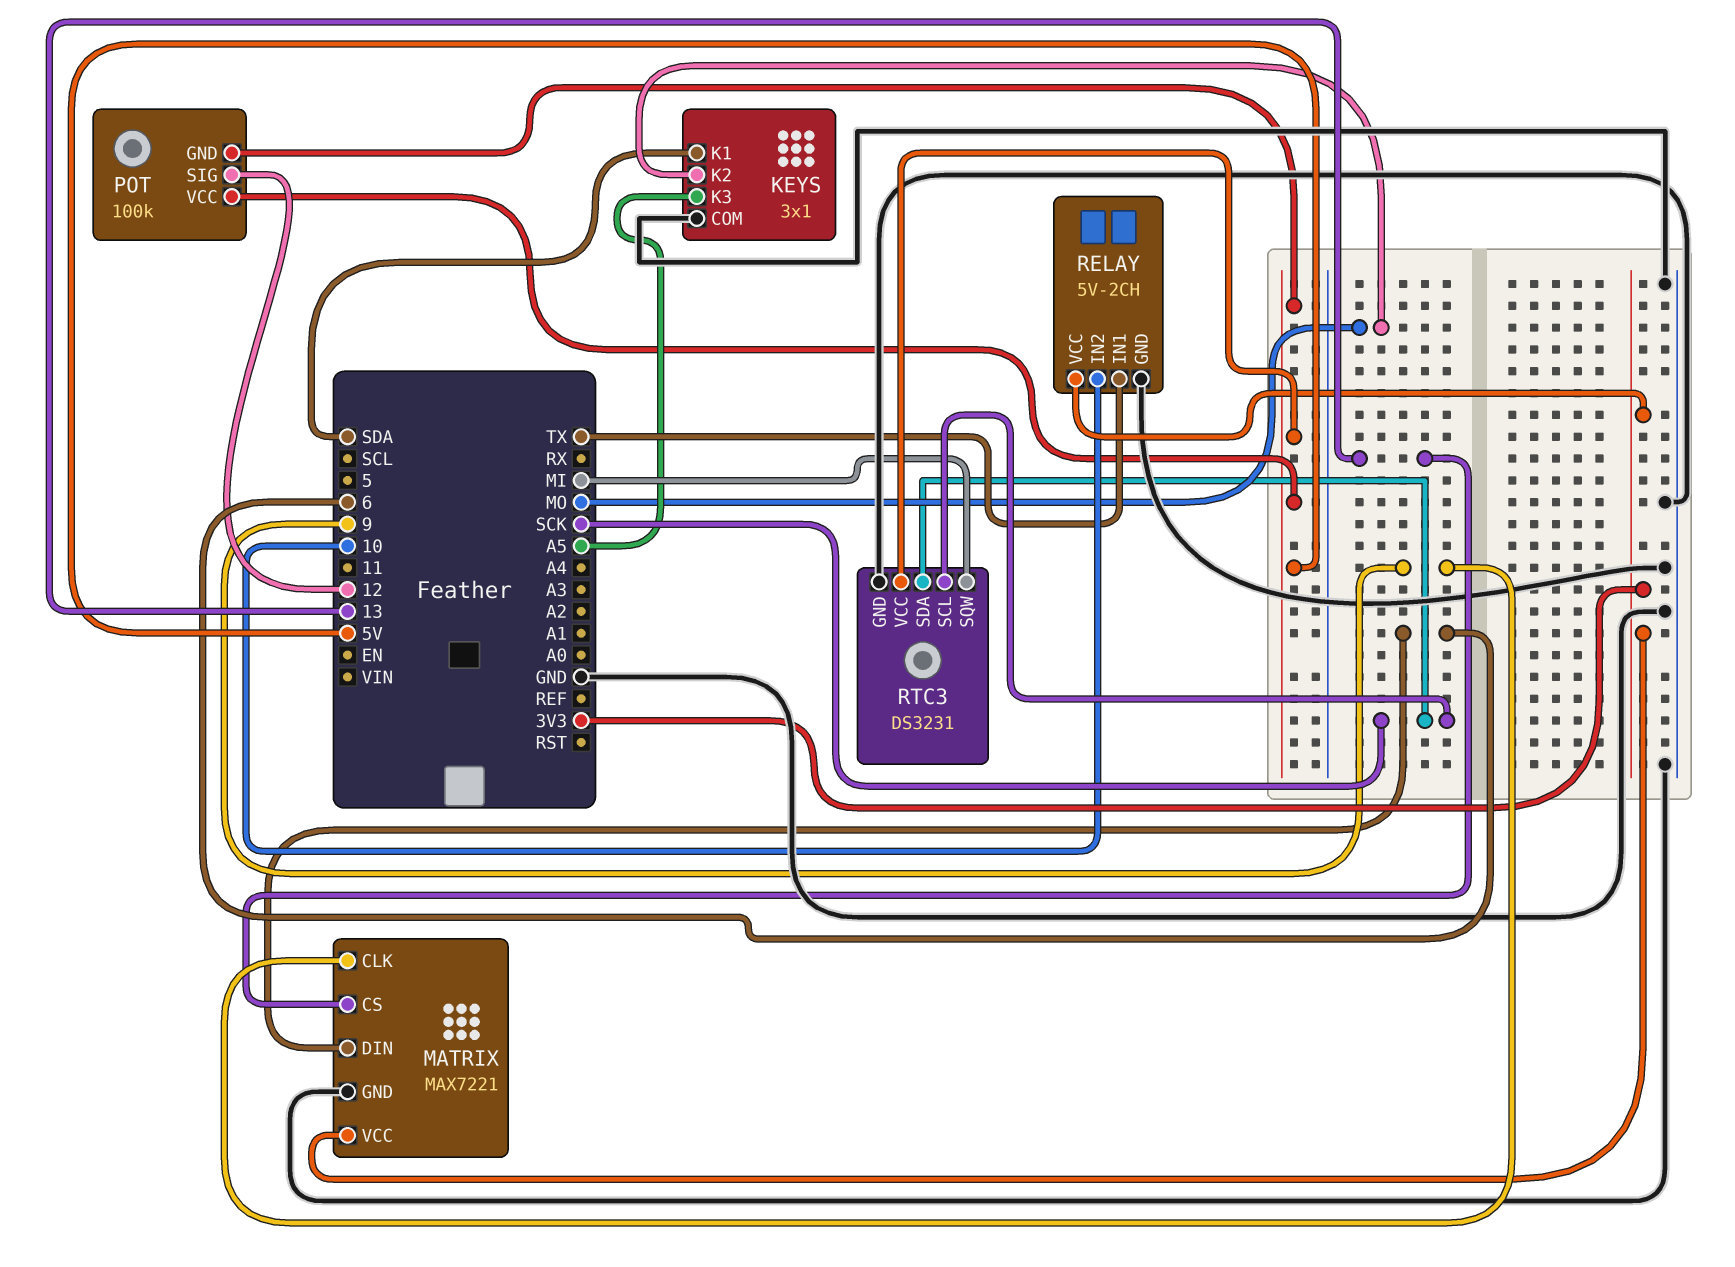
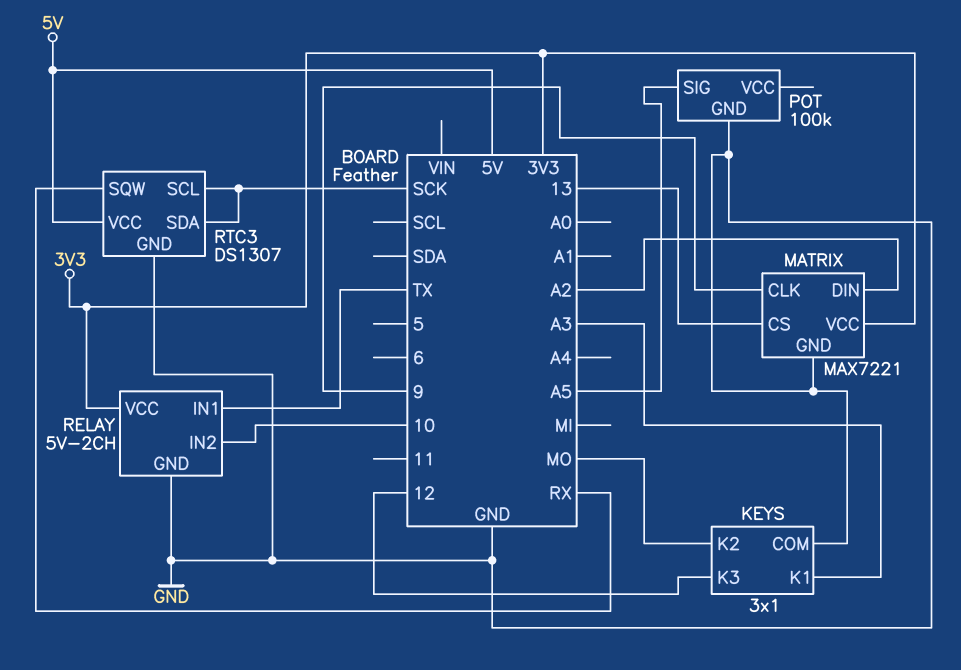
KEYS pin K1: SDA -> A3
KEYS pin K3: A5 -> 12
MATRIX pin DIN: 6 -> A2
POT pin GND: 5V -> GND
POT pin SIG: 12 -> A5
POT pin VCC: 5V -> none
RTC3: DS3231 -> DS1307
RTC3 pin SQW: MI -> RX

